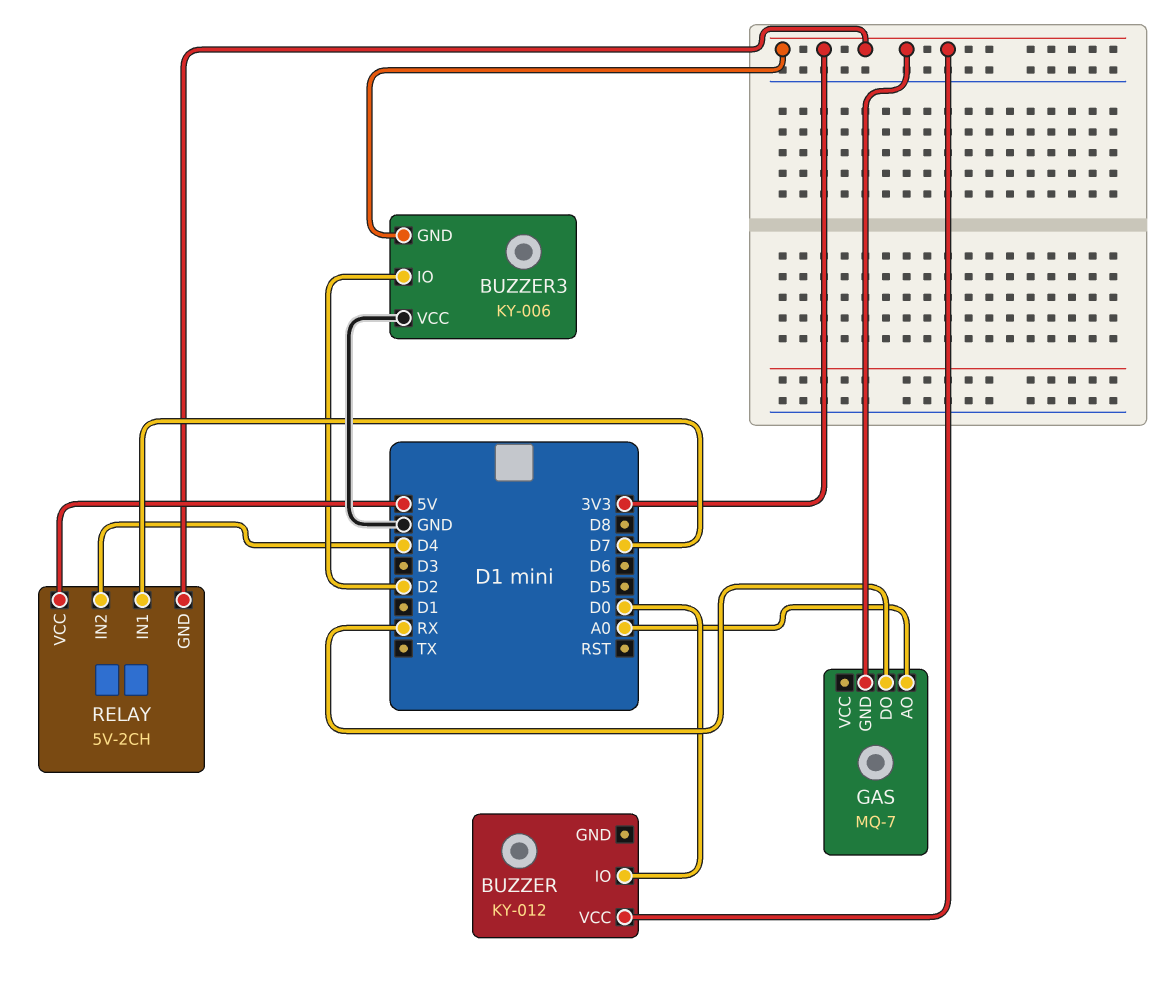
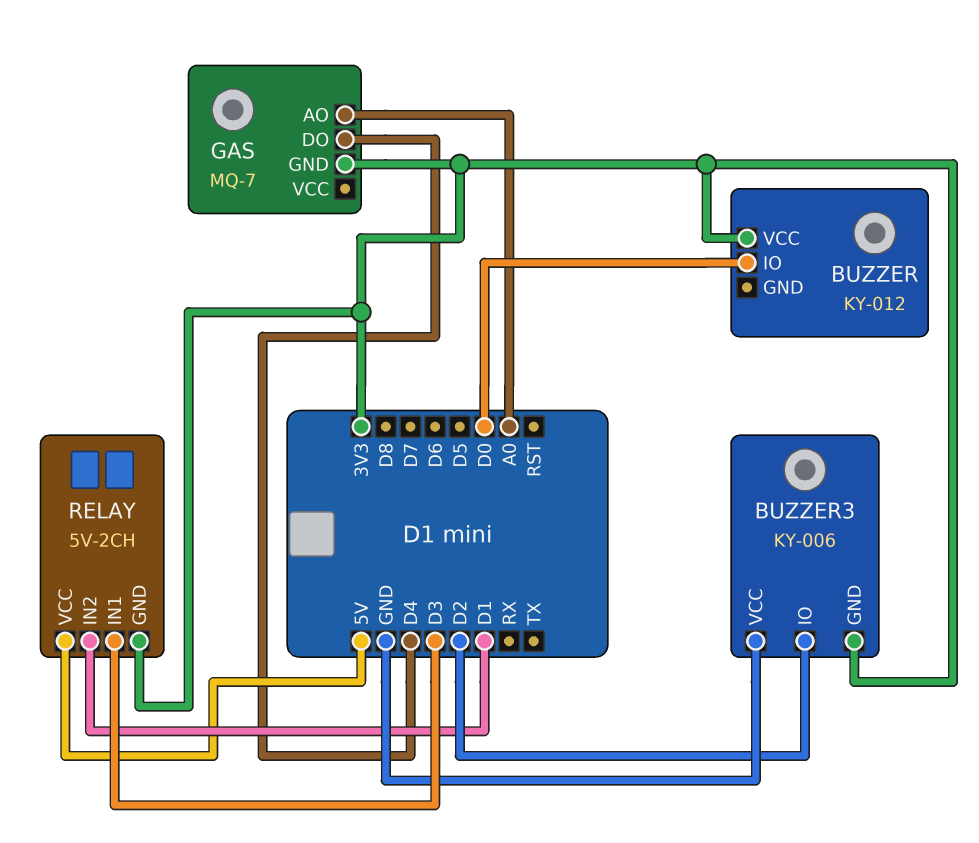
GAS pin DO: RX -> D4
RELAY pin IN1: D7 -> D3
RELAY pin IN2: D4 -> D1

